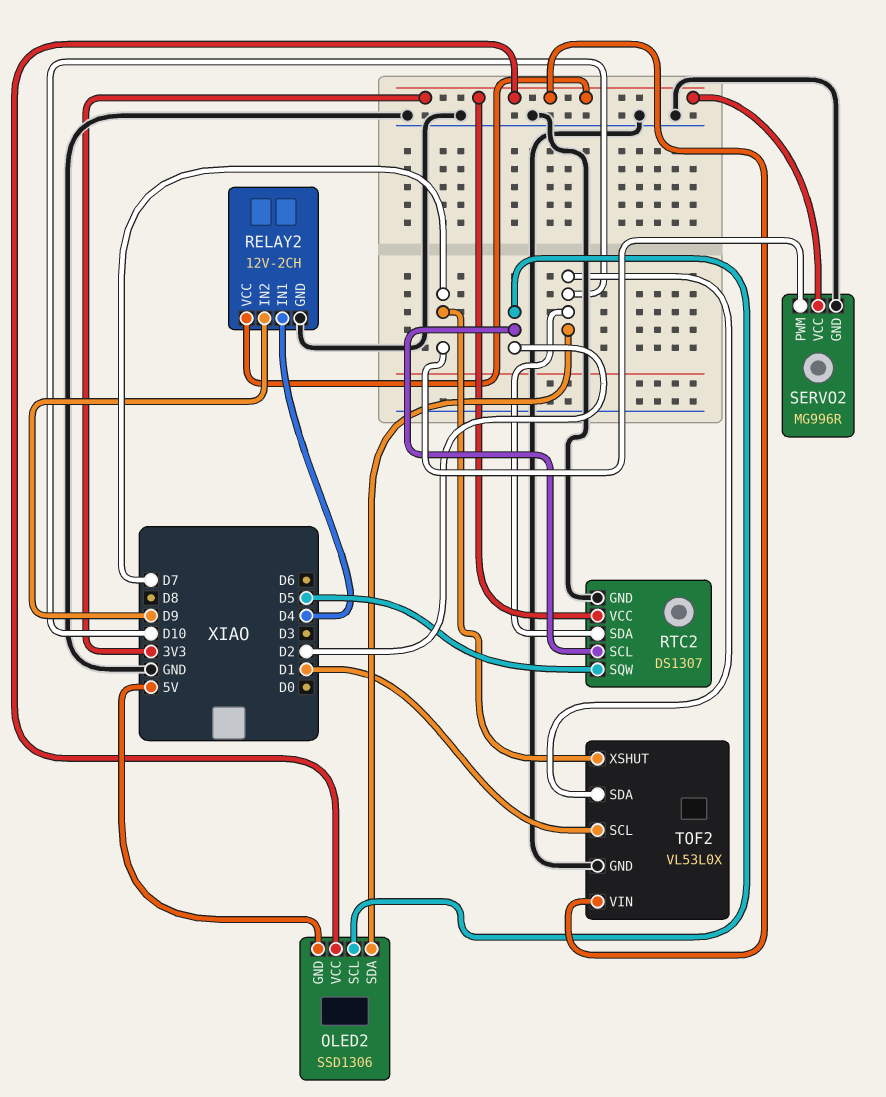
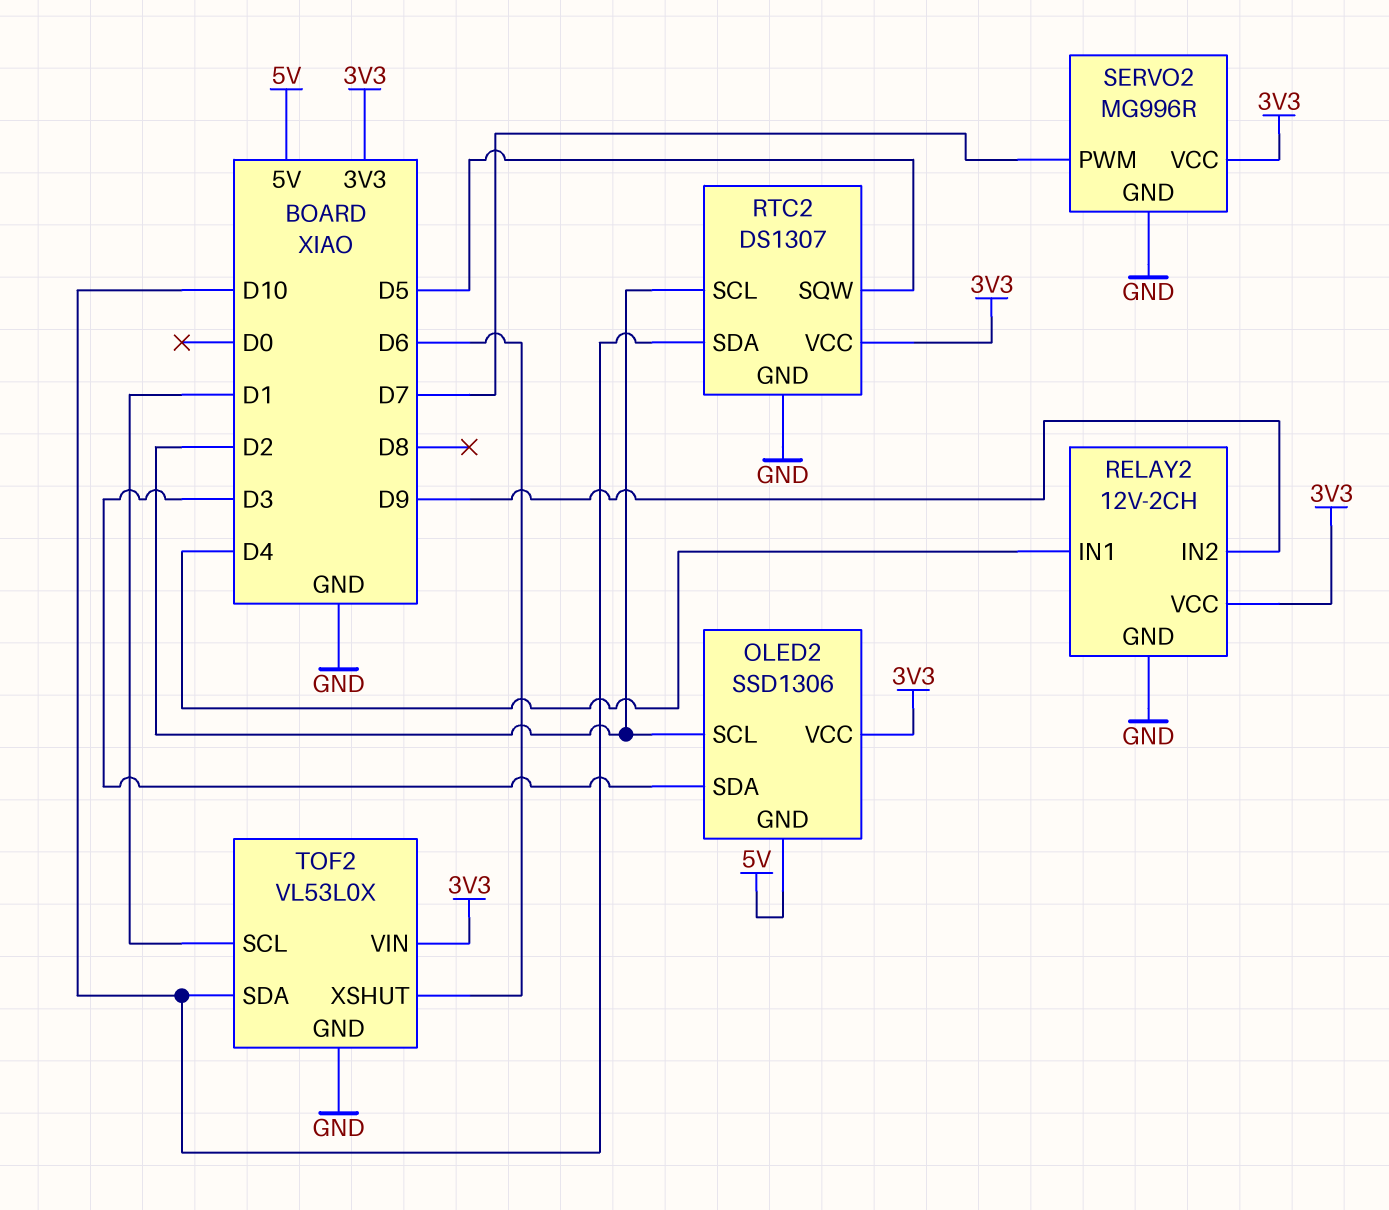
OLED2 pin SDA: D10 -> D3
TOF2 pin XSHUT: D7 -> D6

